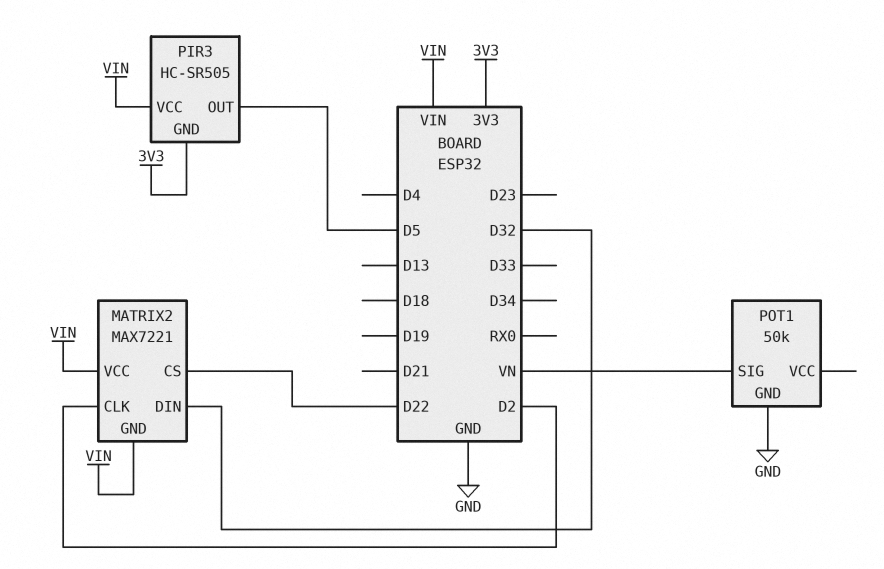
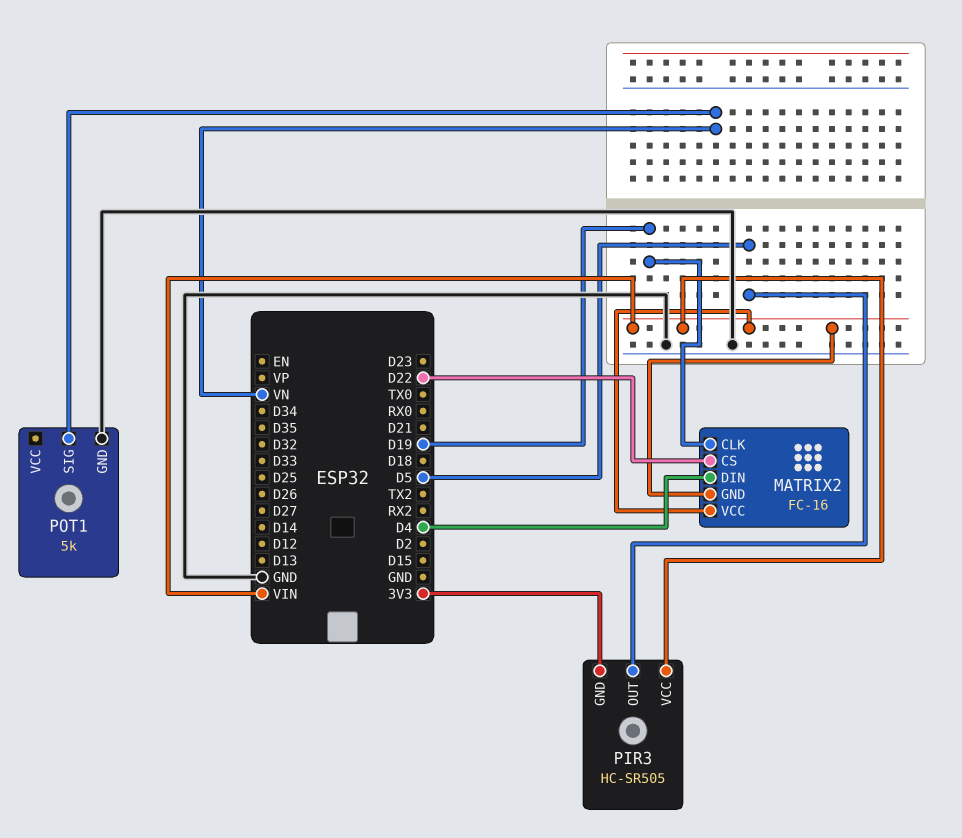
MATRIX2: MAX7221 -> FC-16
MATRIX2 pin CLK: D2 -> D19
MATRIX2 pin DIN: D32 -> D4
POT1: 50k -> 5k

